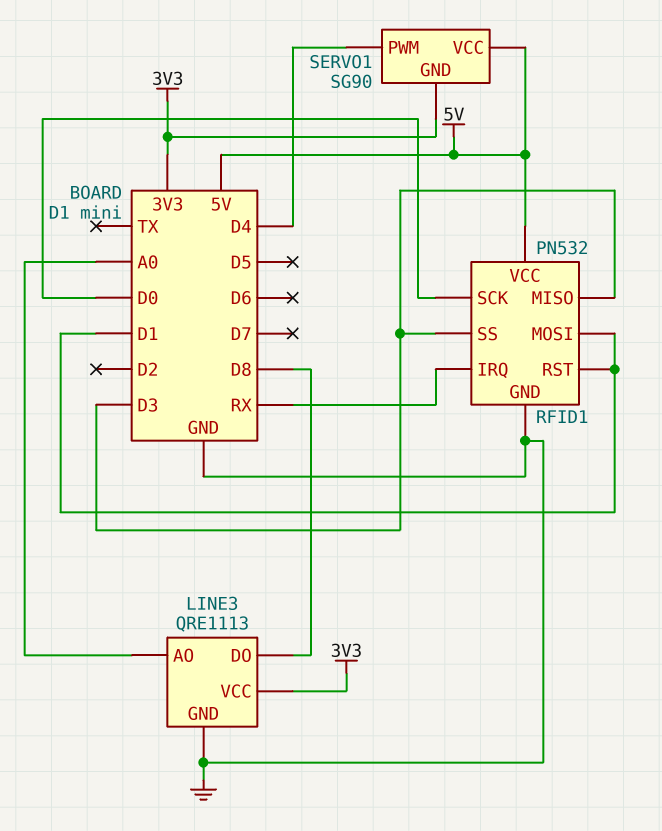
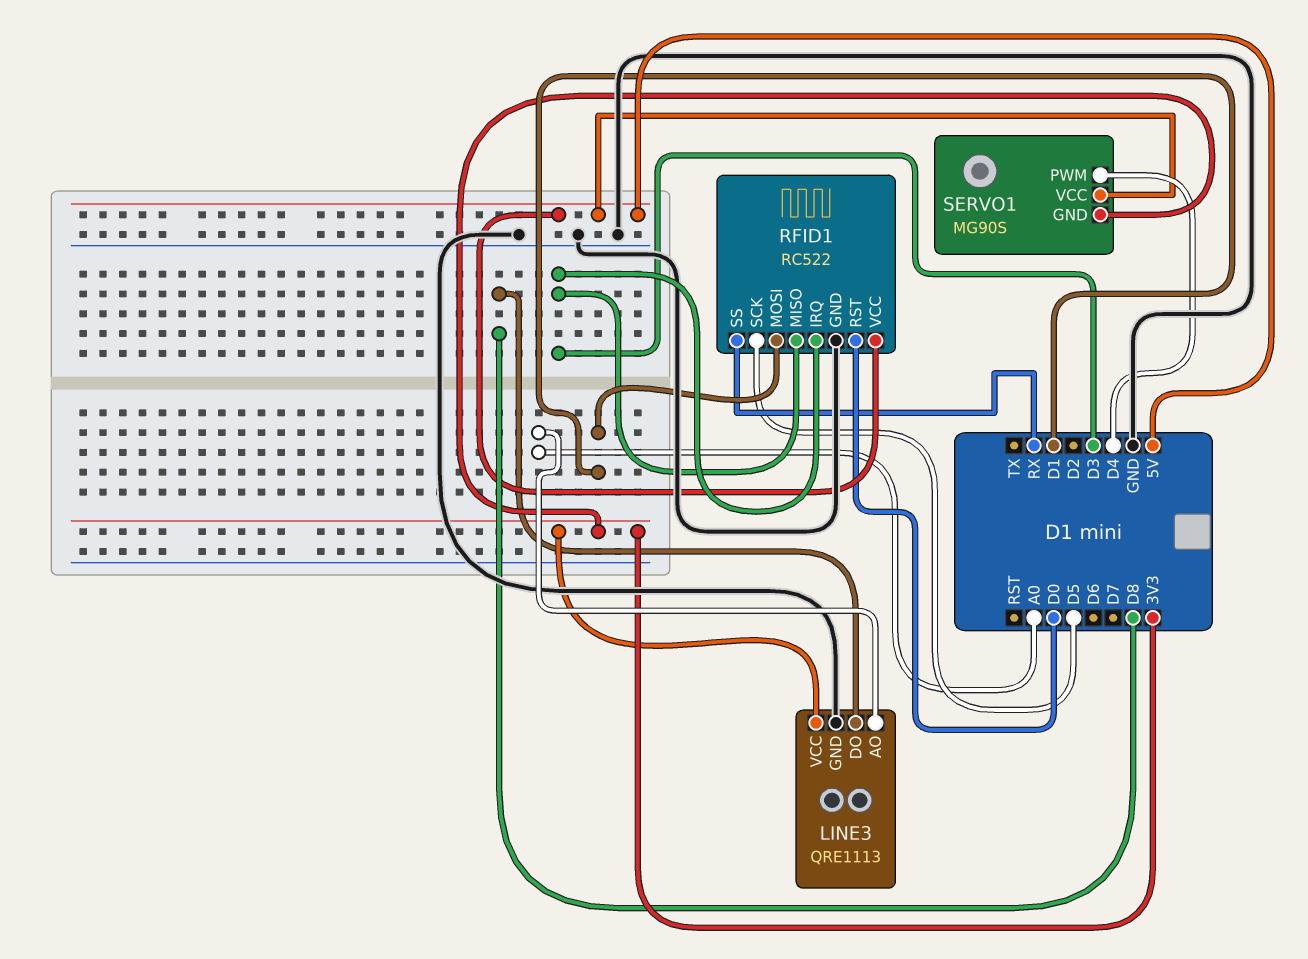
RFID1: PN532 -> RC522
RFID1 pin IRQ: RX -> D3
RFID1 pin RST: D1 -> D0
RFID1 pin SCK: D0 -> D5
RFID1 pin SS: D3 -> RX
SERVO1: SG90 -> MG90S

